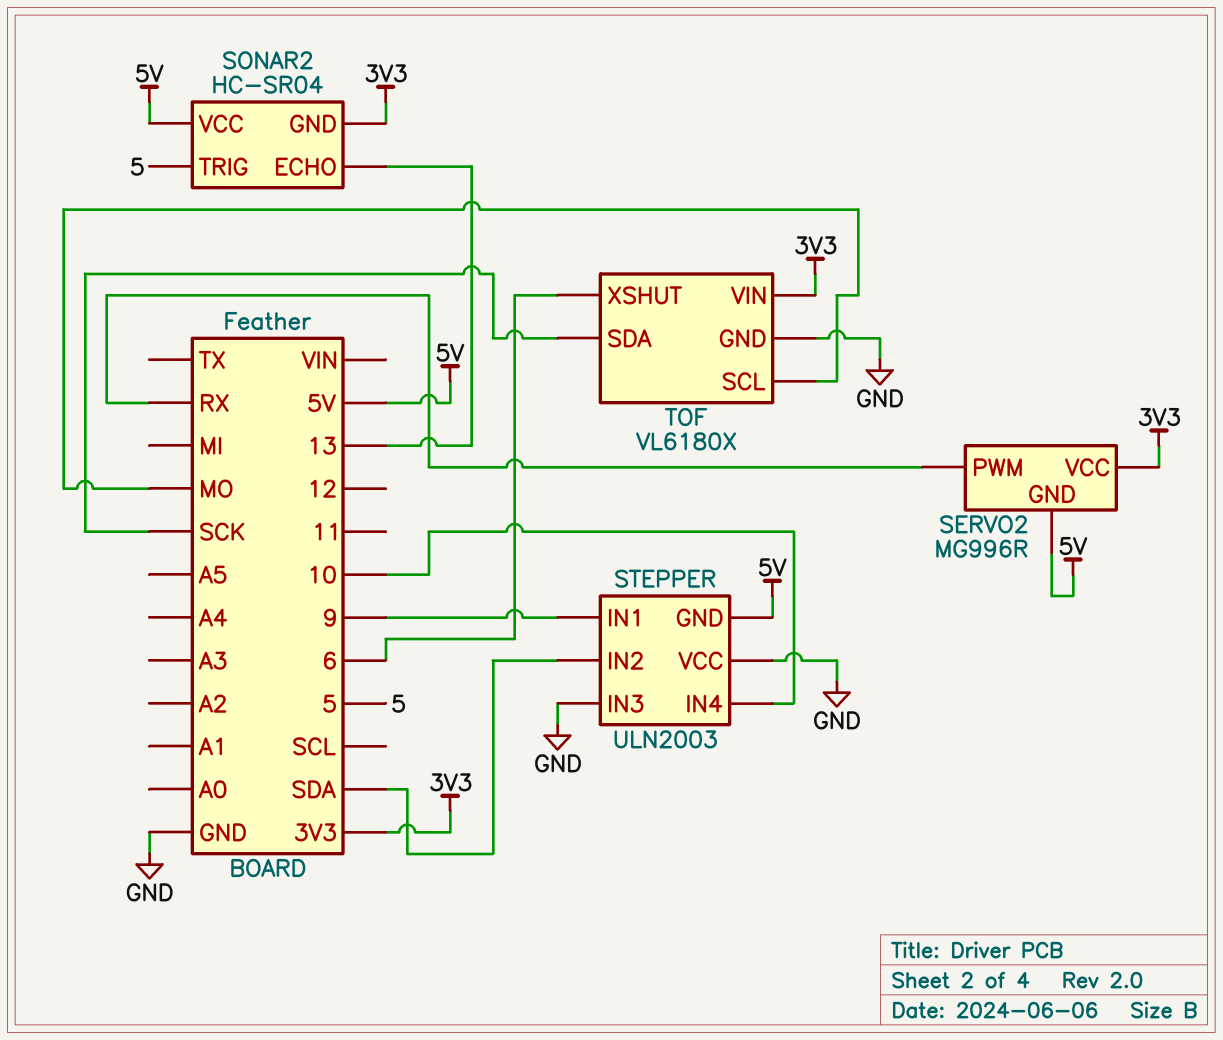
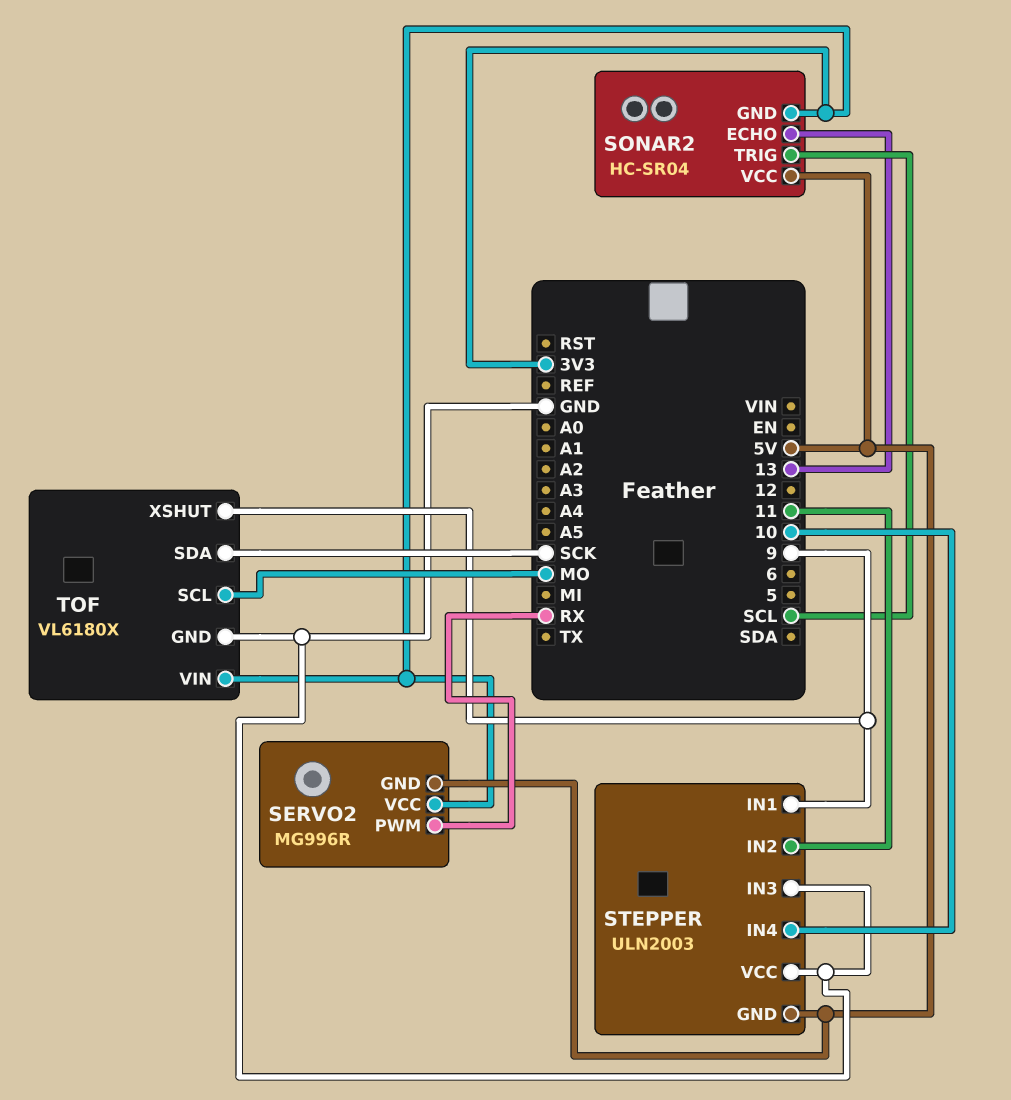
SONAR2 pin TRIG: 5 -> SCL
STEPPER pin IN2: SDA -> 11
TOF pin XSHUT: 6 -> 9

